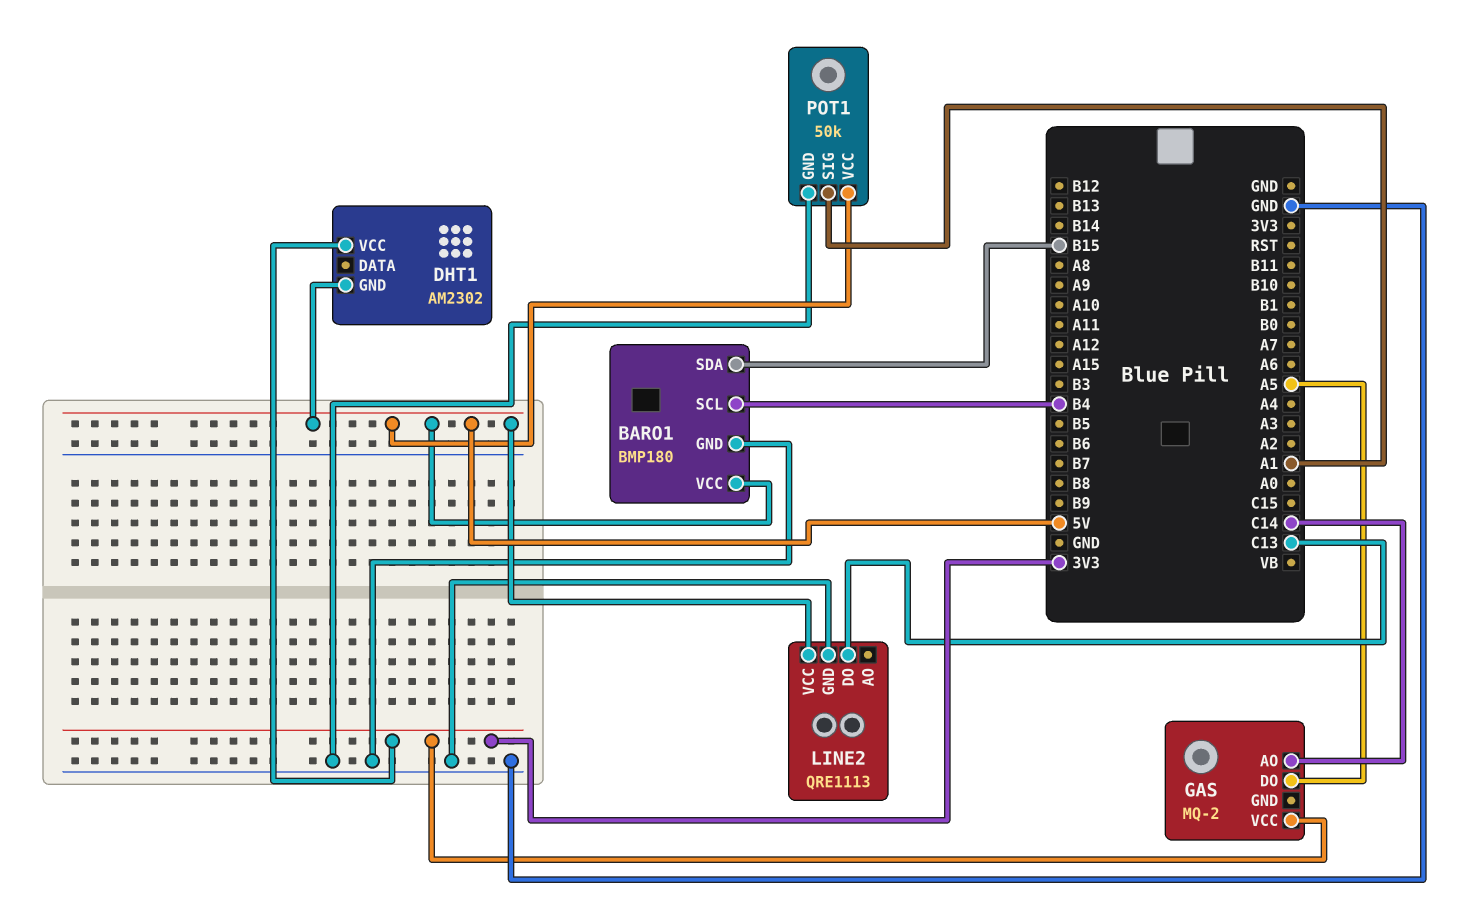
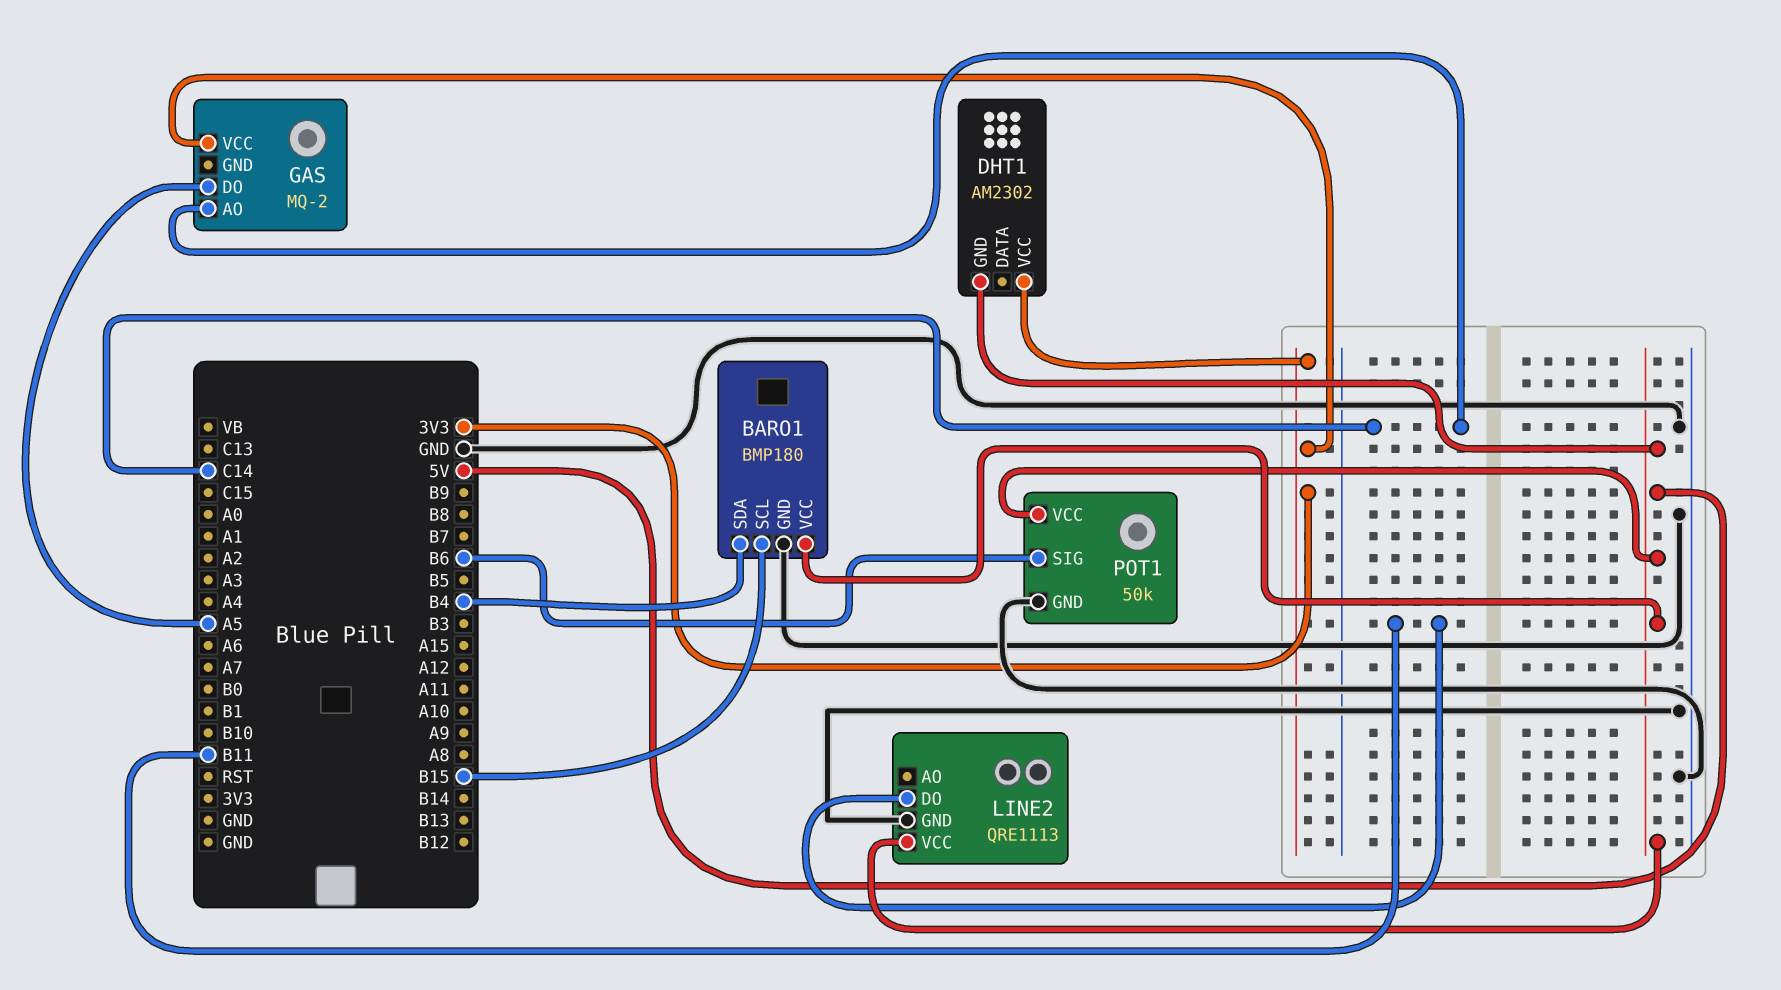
BARO1 pin SCL: B4 -> B15
BARO1 pin SDA: B15 -> B4
LINE2 pin DO: C13 -> B11
POT1 pin SIG: A1 -> B6

